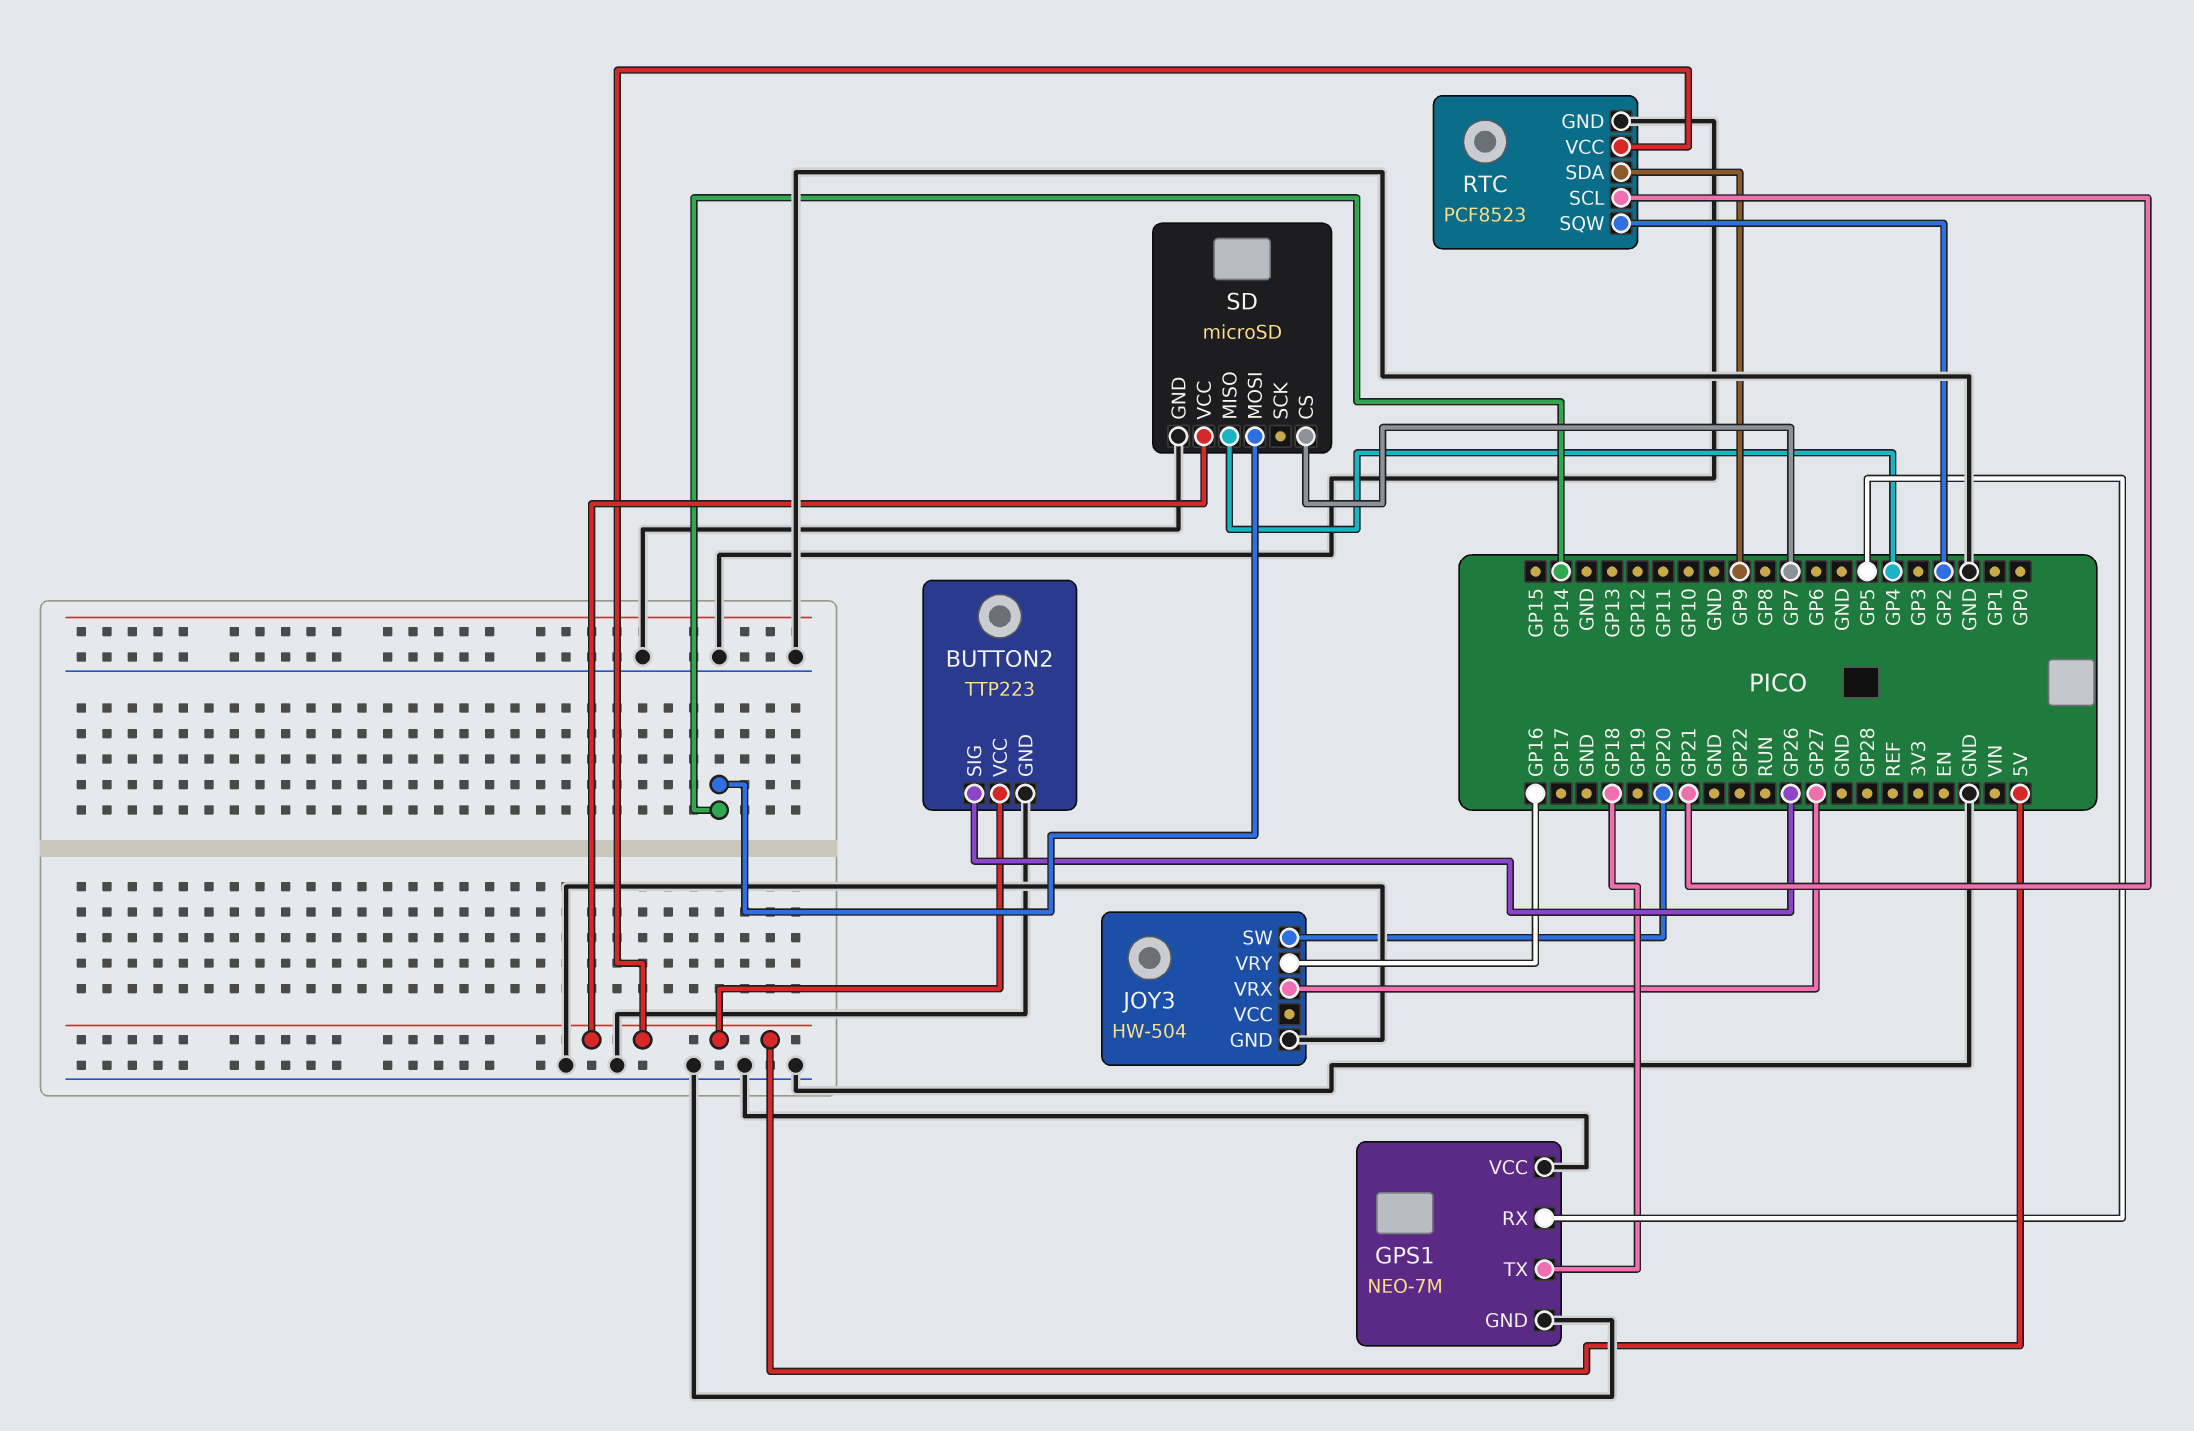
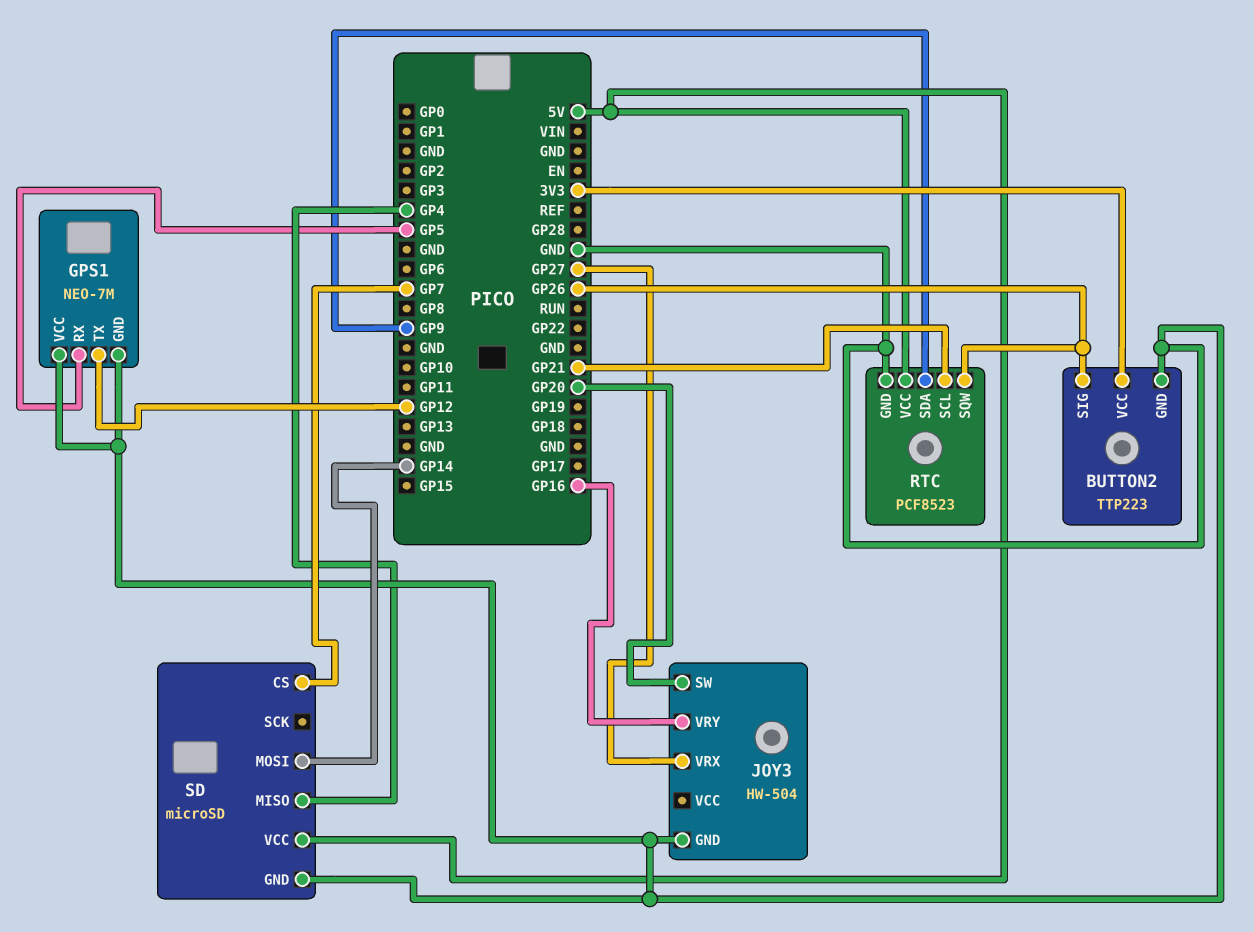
BUTTON2 pin VCC: 5V -> 3V3
GPS1 pin TX: GP18 -> GP12
RTC pin SQW: GP2 -> GP26

